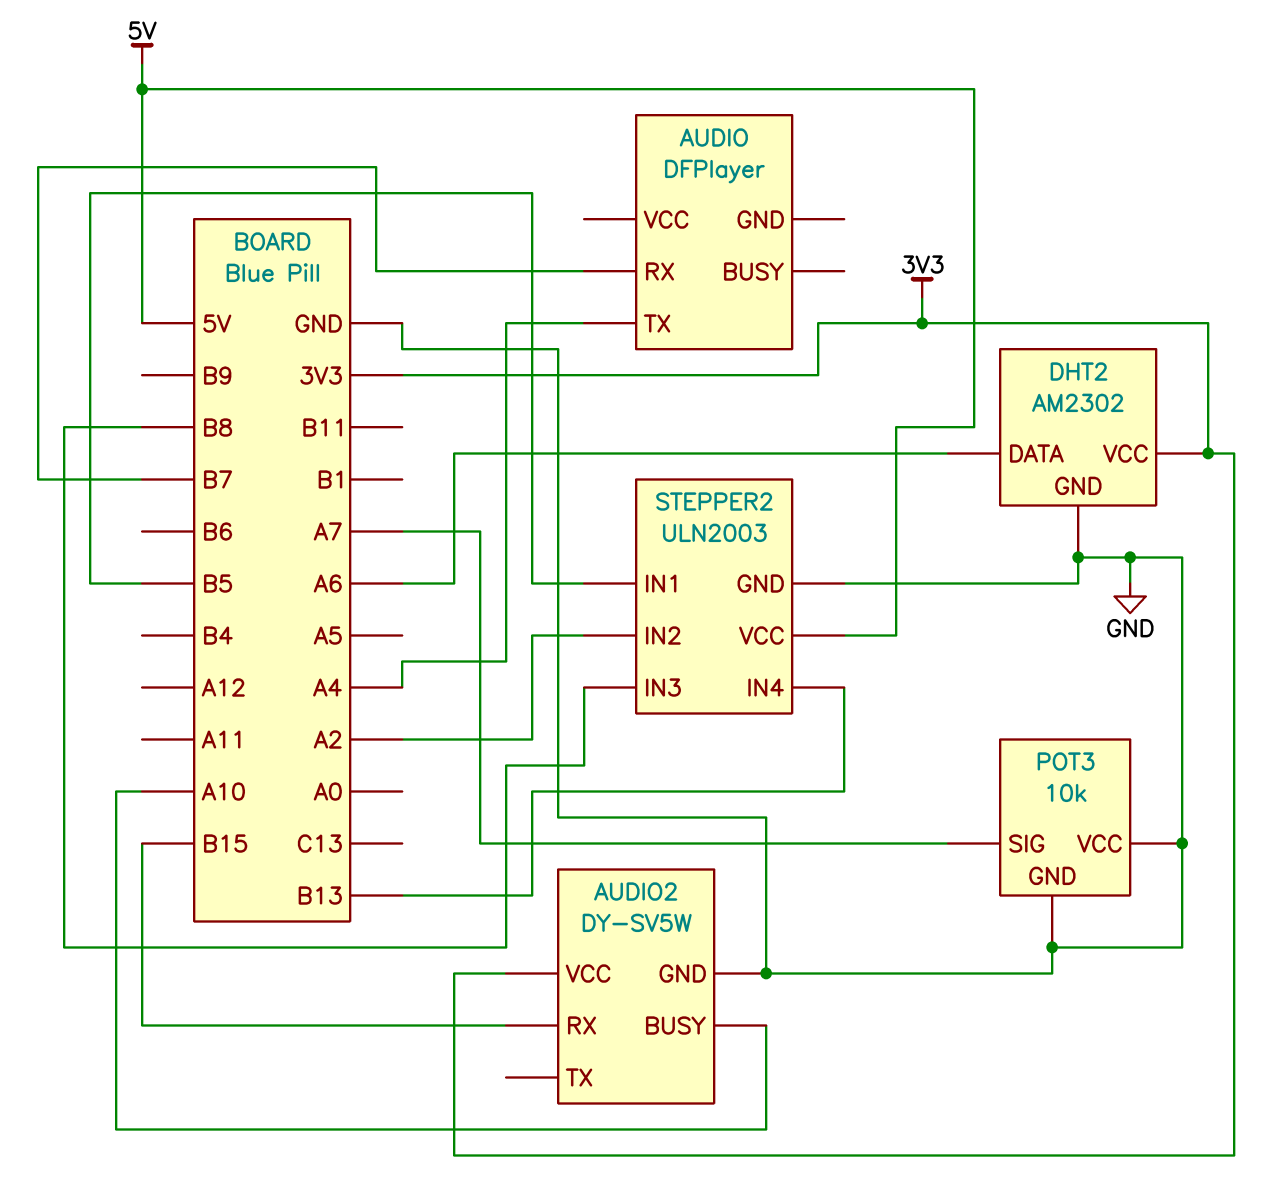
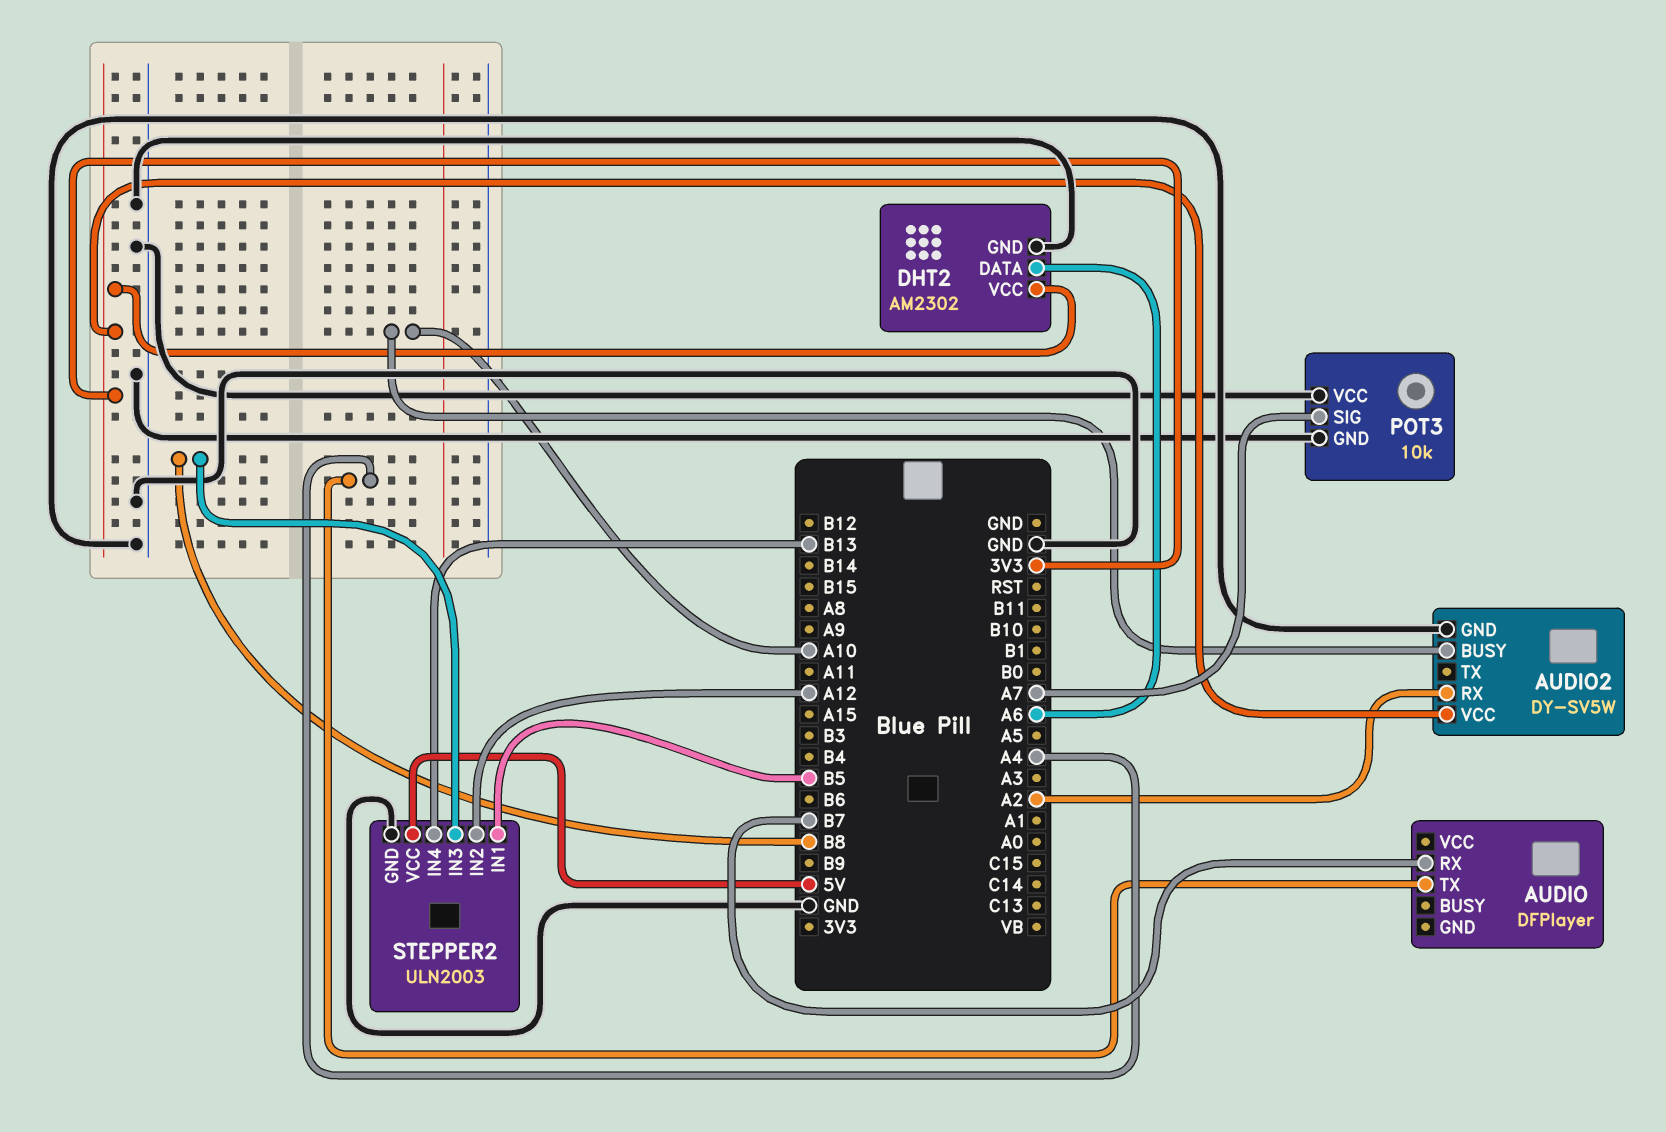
AUDIO2 pin RX: B15 -> A2
STEPPER2 pin IN2: A2 -> A12

